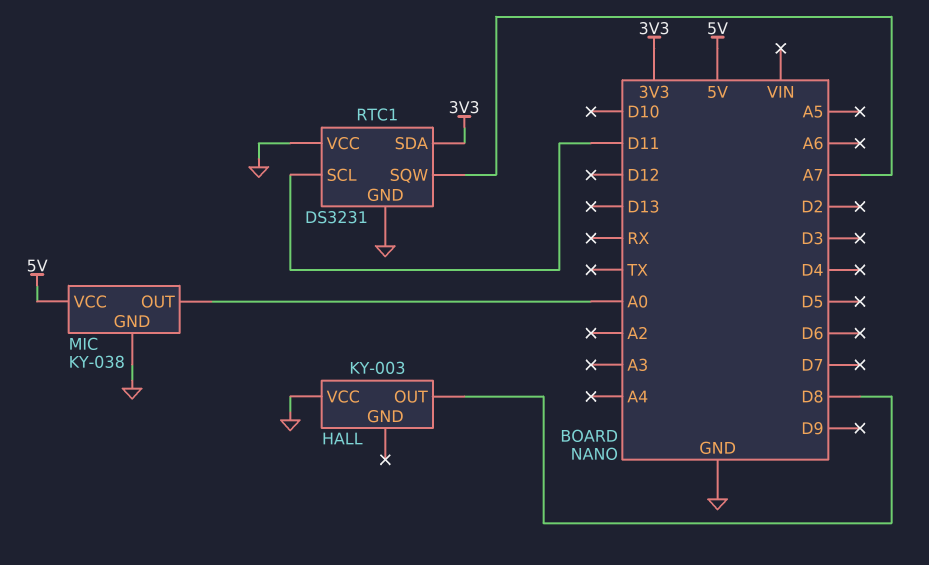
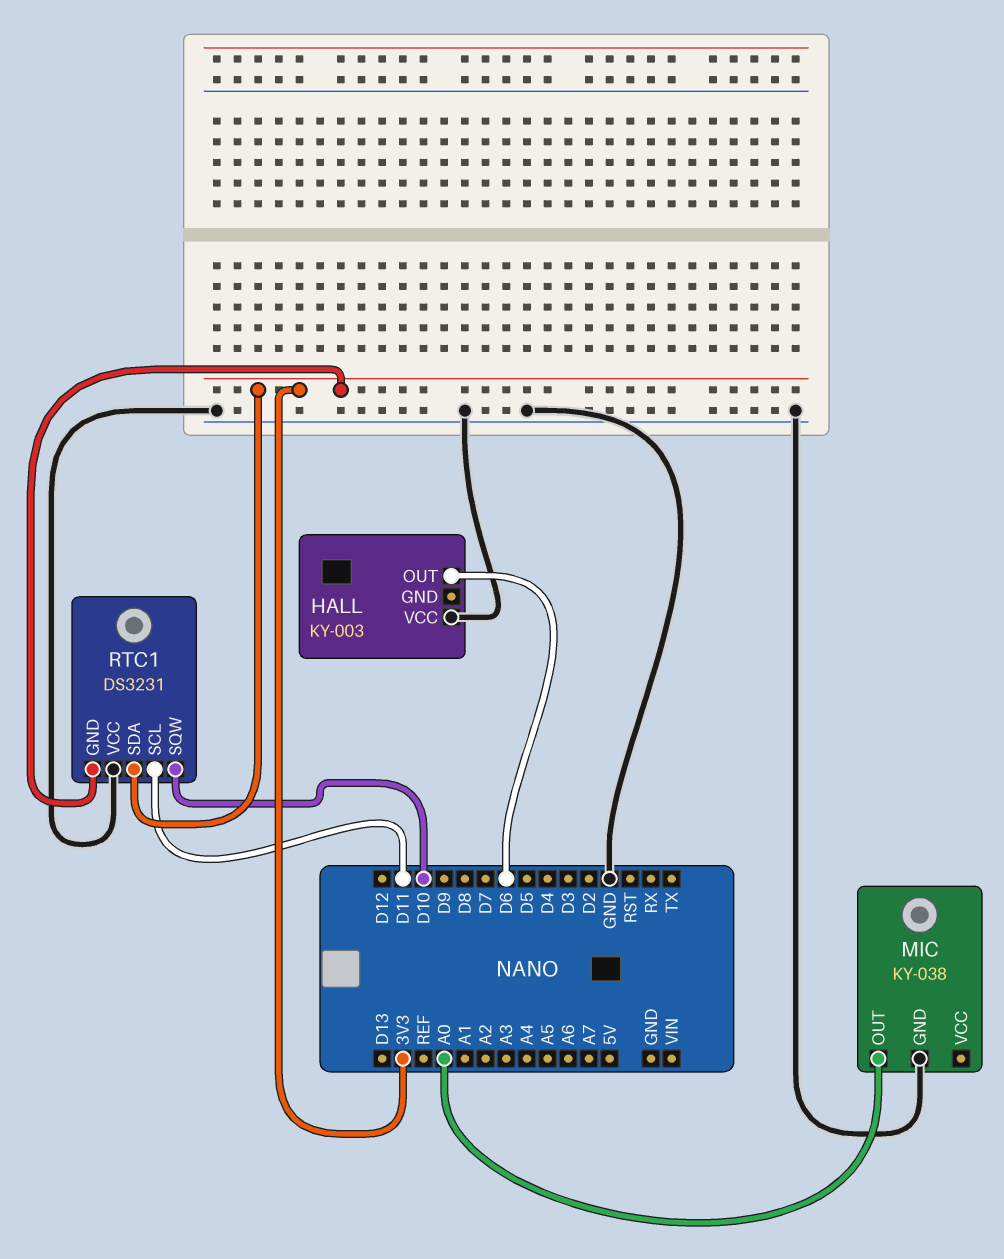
HALL pin OUT: D8 -> D6
MIC pin VCC: 5V -> none
RTC1 pin GND: GND -> 3V3
RTC1 pin SQW: A7 -> D10

